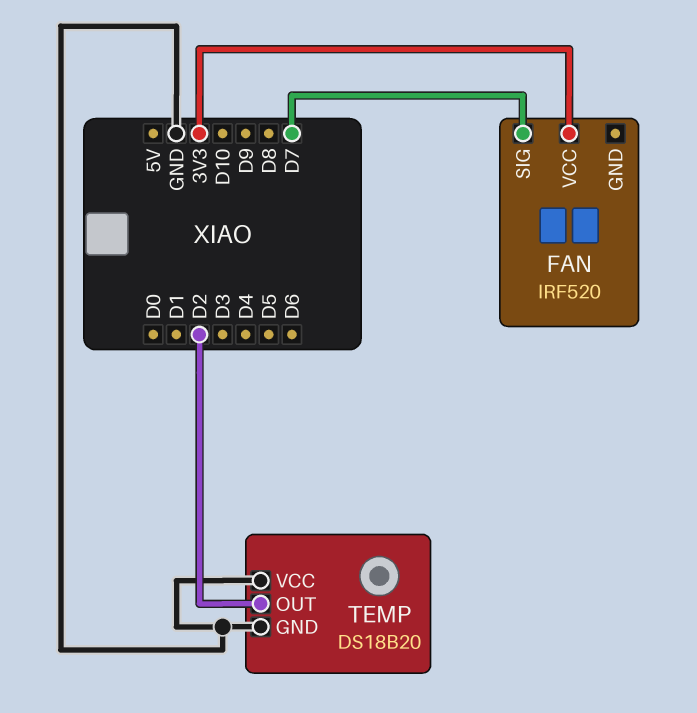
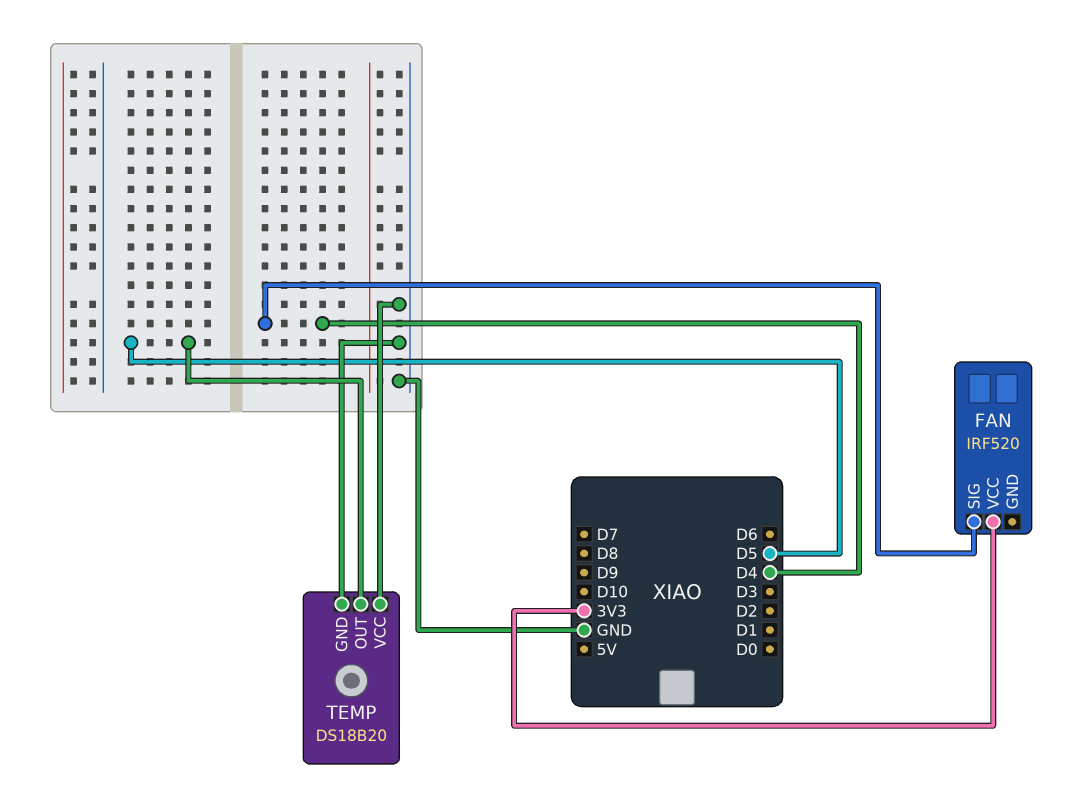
FAN pin SIG: D7 -> D4
TEMP pin OUT: D2 -> D5

